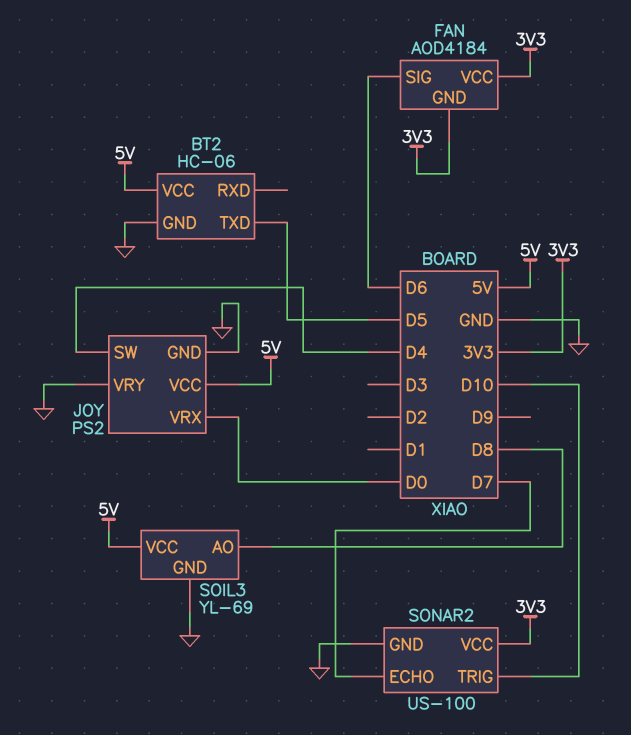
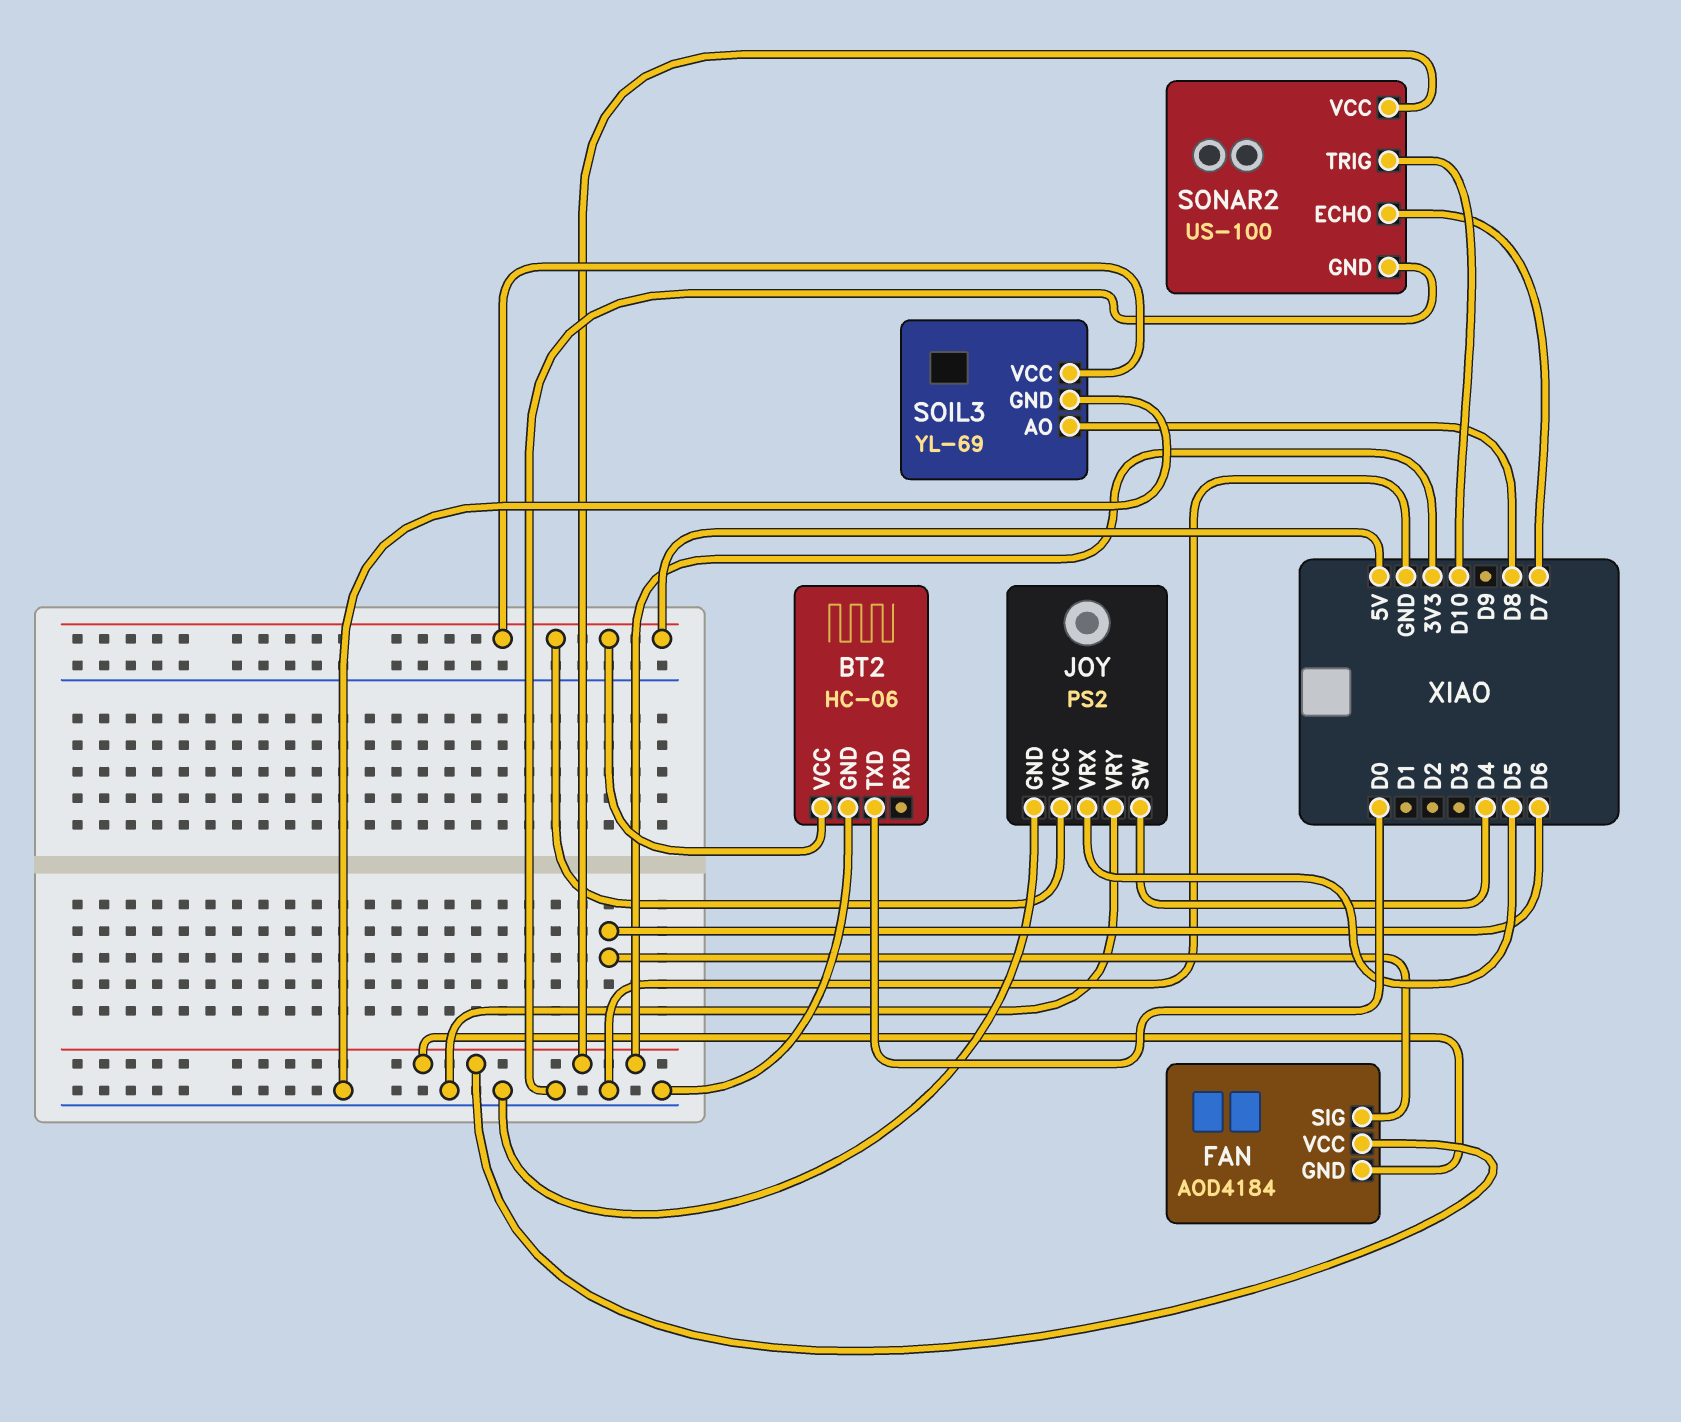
BT2 pin TXD: D5 -> D0
JOY pin VRX: D0 -> D5

